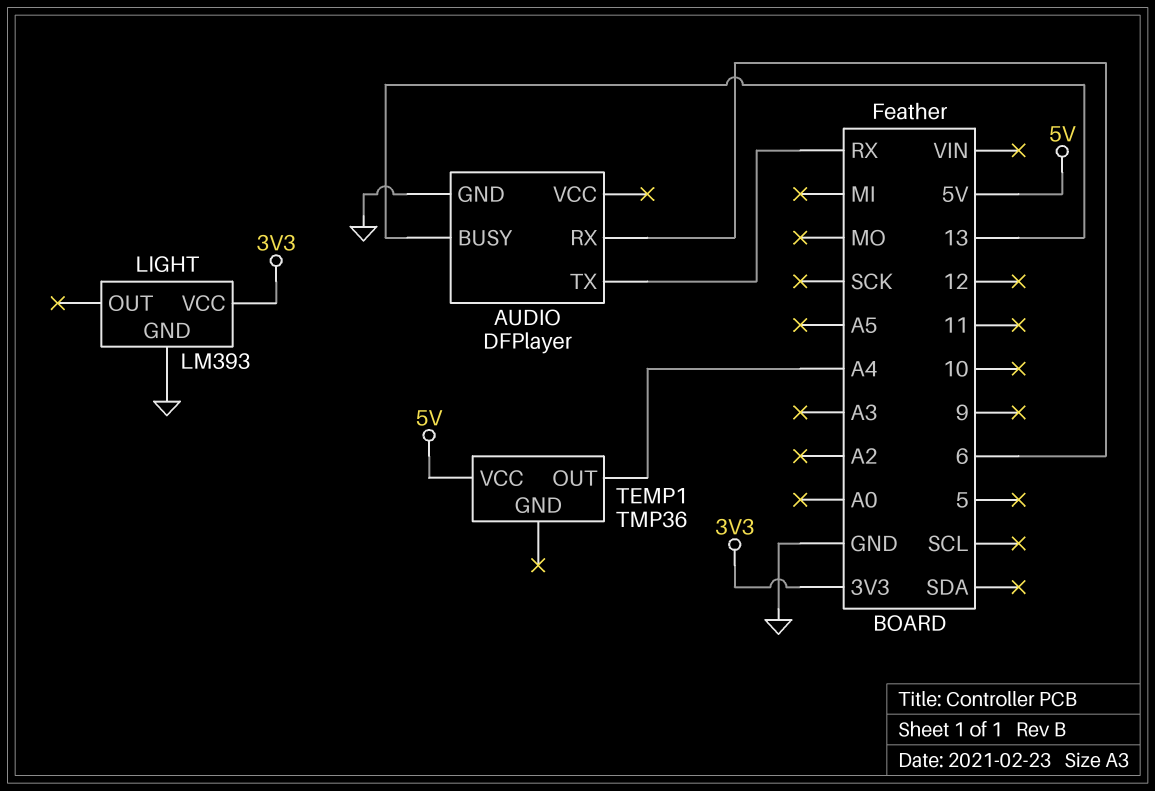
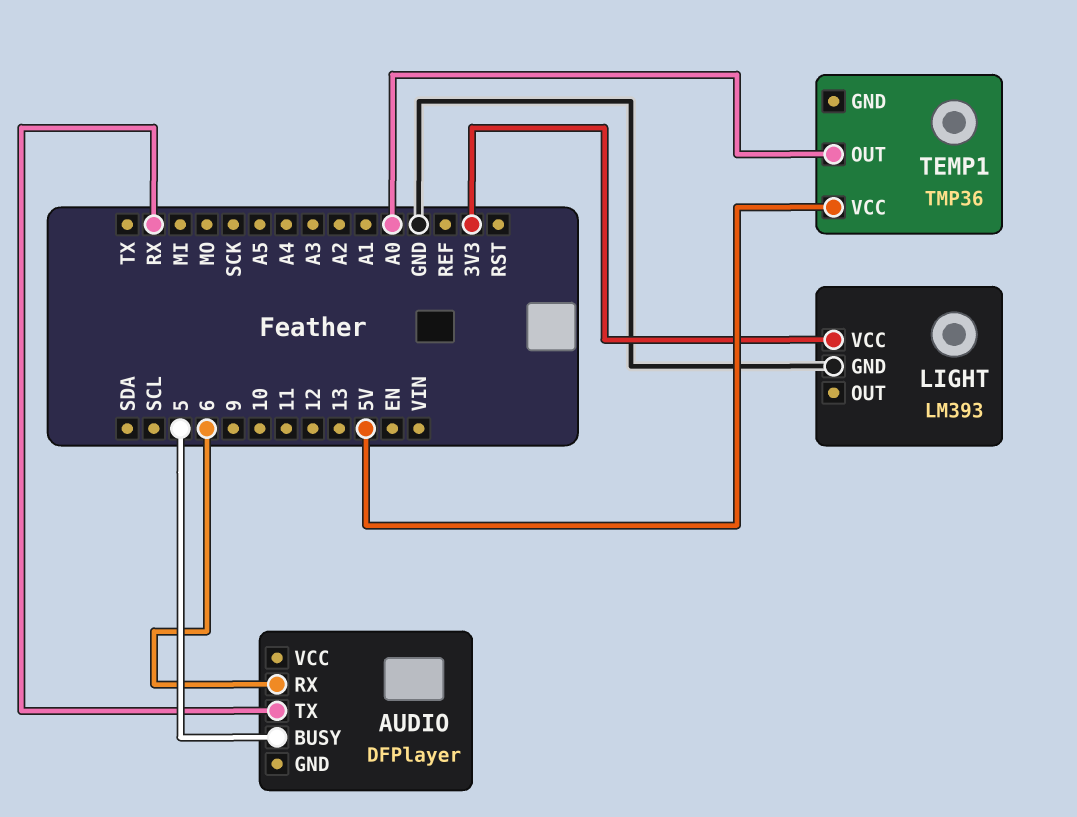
AUDIO pin BUSY: 13 -> 5
AUDIO pin GND: GND -> none
TEMP1 pin OUT: A4 -> A0

